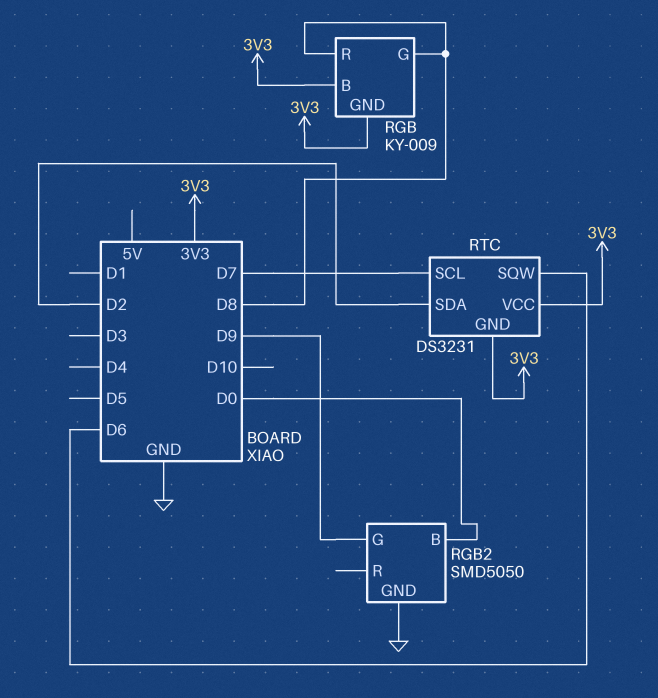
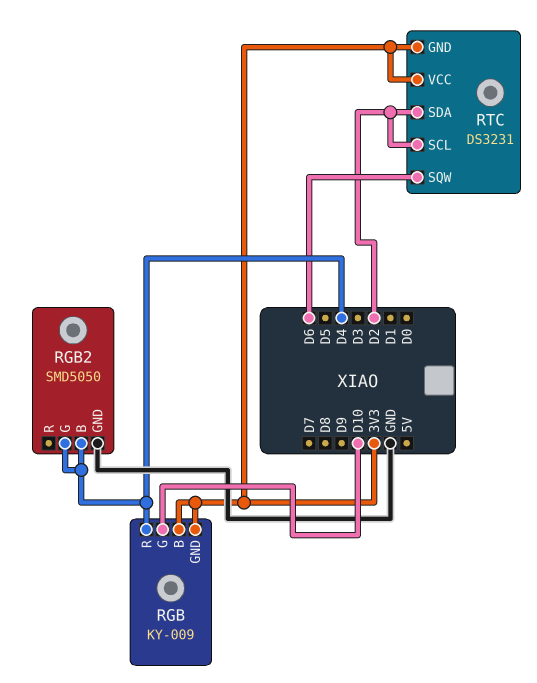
RGB pin G: D8 -> D10
RGB pin R: D8 -> D4
RGB2 pin B: D0 -> D4
RGB2 pin G: D9 -> D4
RTC pin SCL: D7 -> D2

